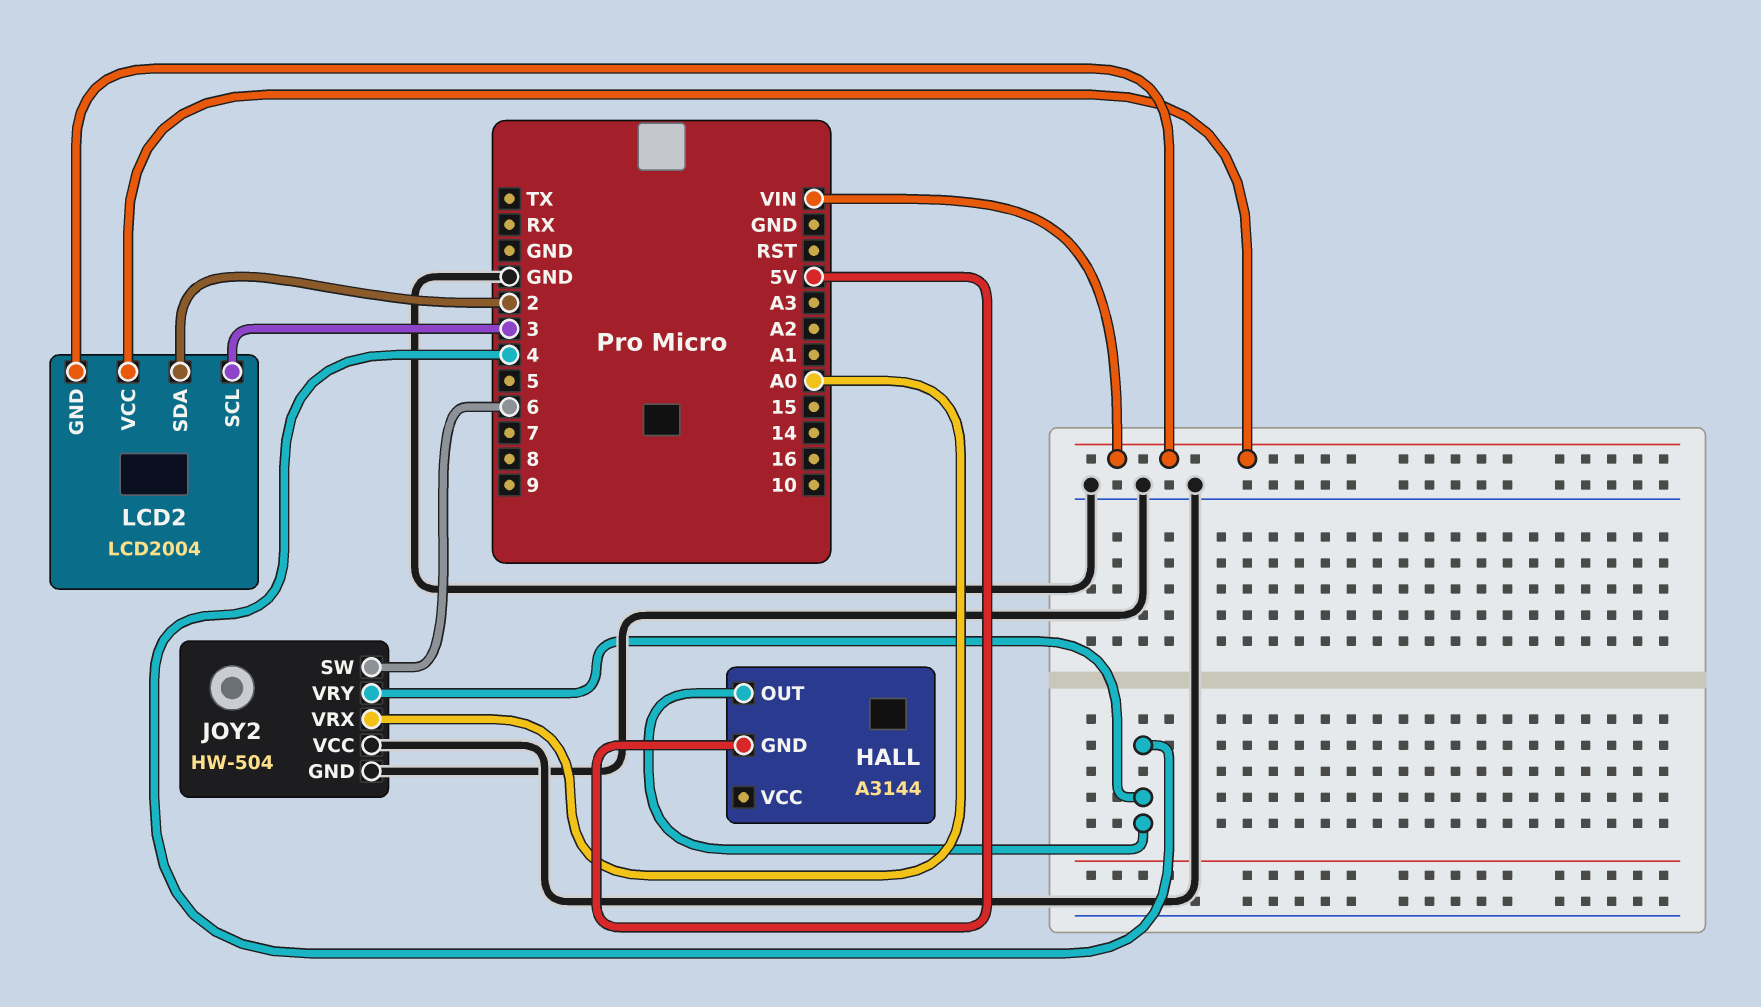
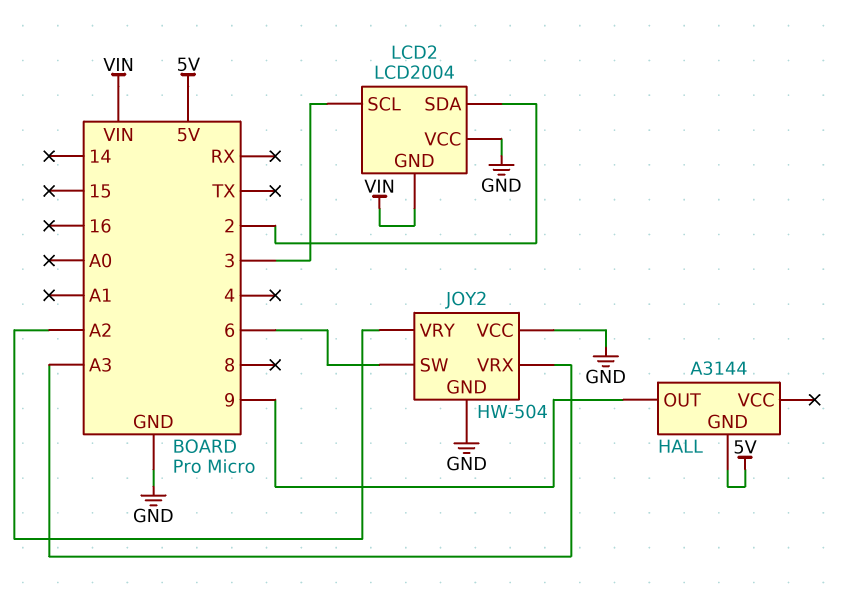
HALL pin OUT: 4 -> 9
JOY2 pin VRX: A0 -> A3
JOY2 pin VRY: 4 -> A2
LCD2 pin VCC: VIN -> GND

